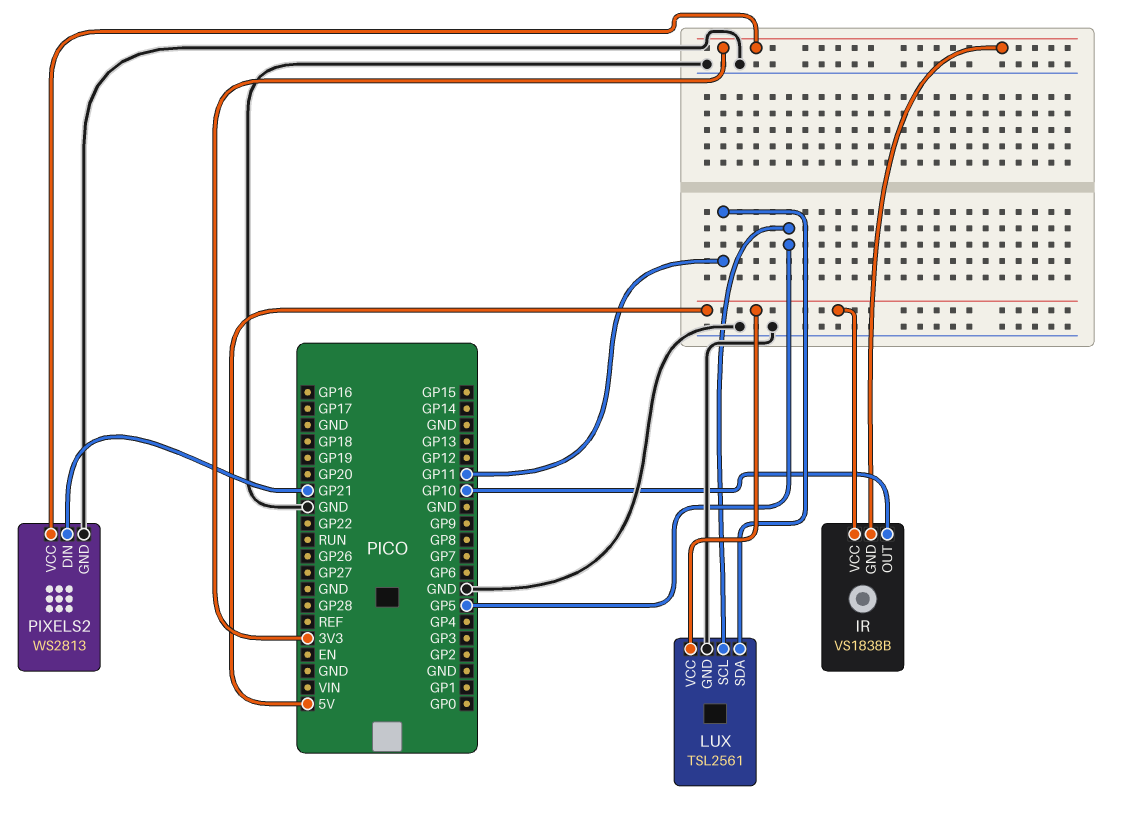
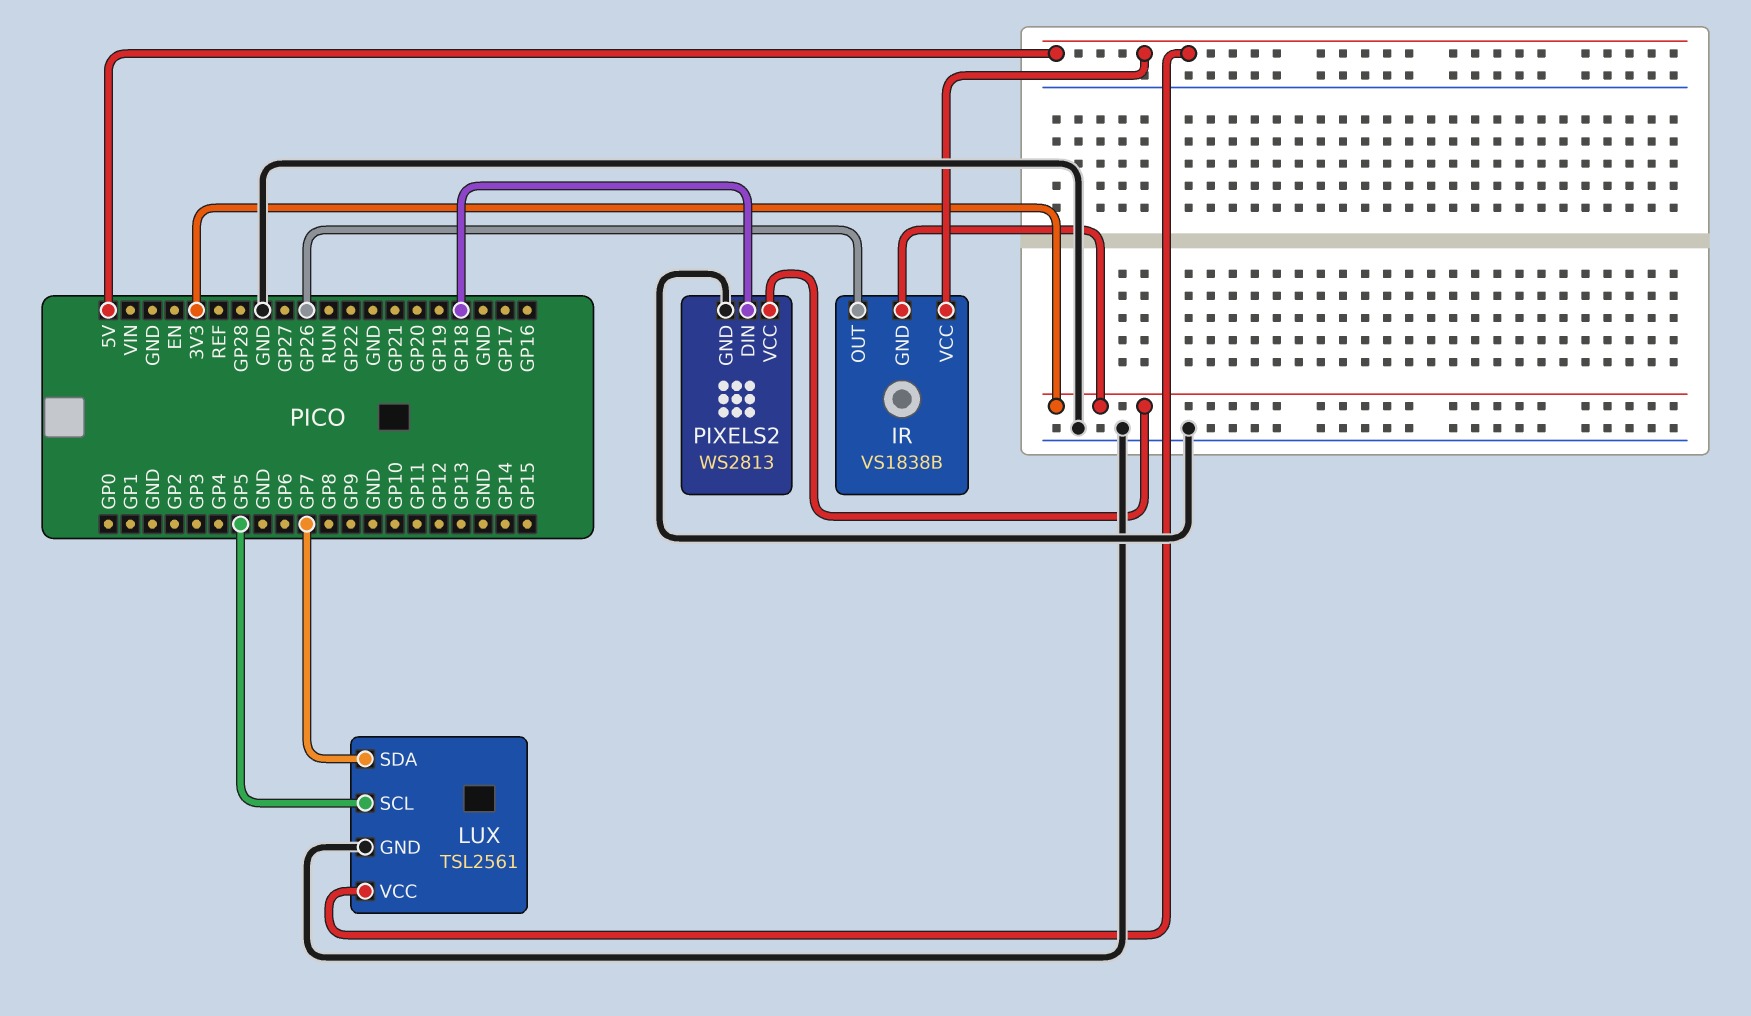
IR pin OUT: GP10 -> GP26
LUX pin SDA: GP11 -> GP7
PIXELS2 pin DIN: GP21 -> GP18

